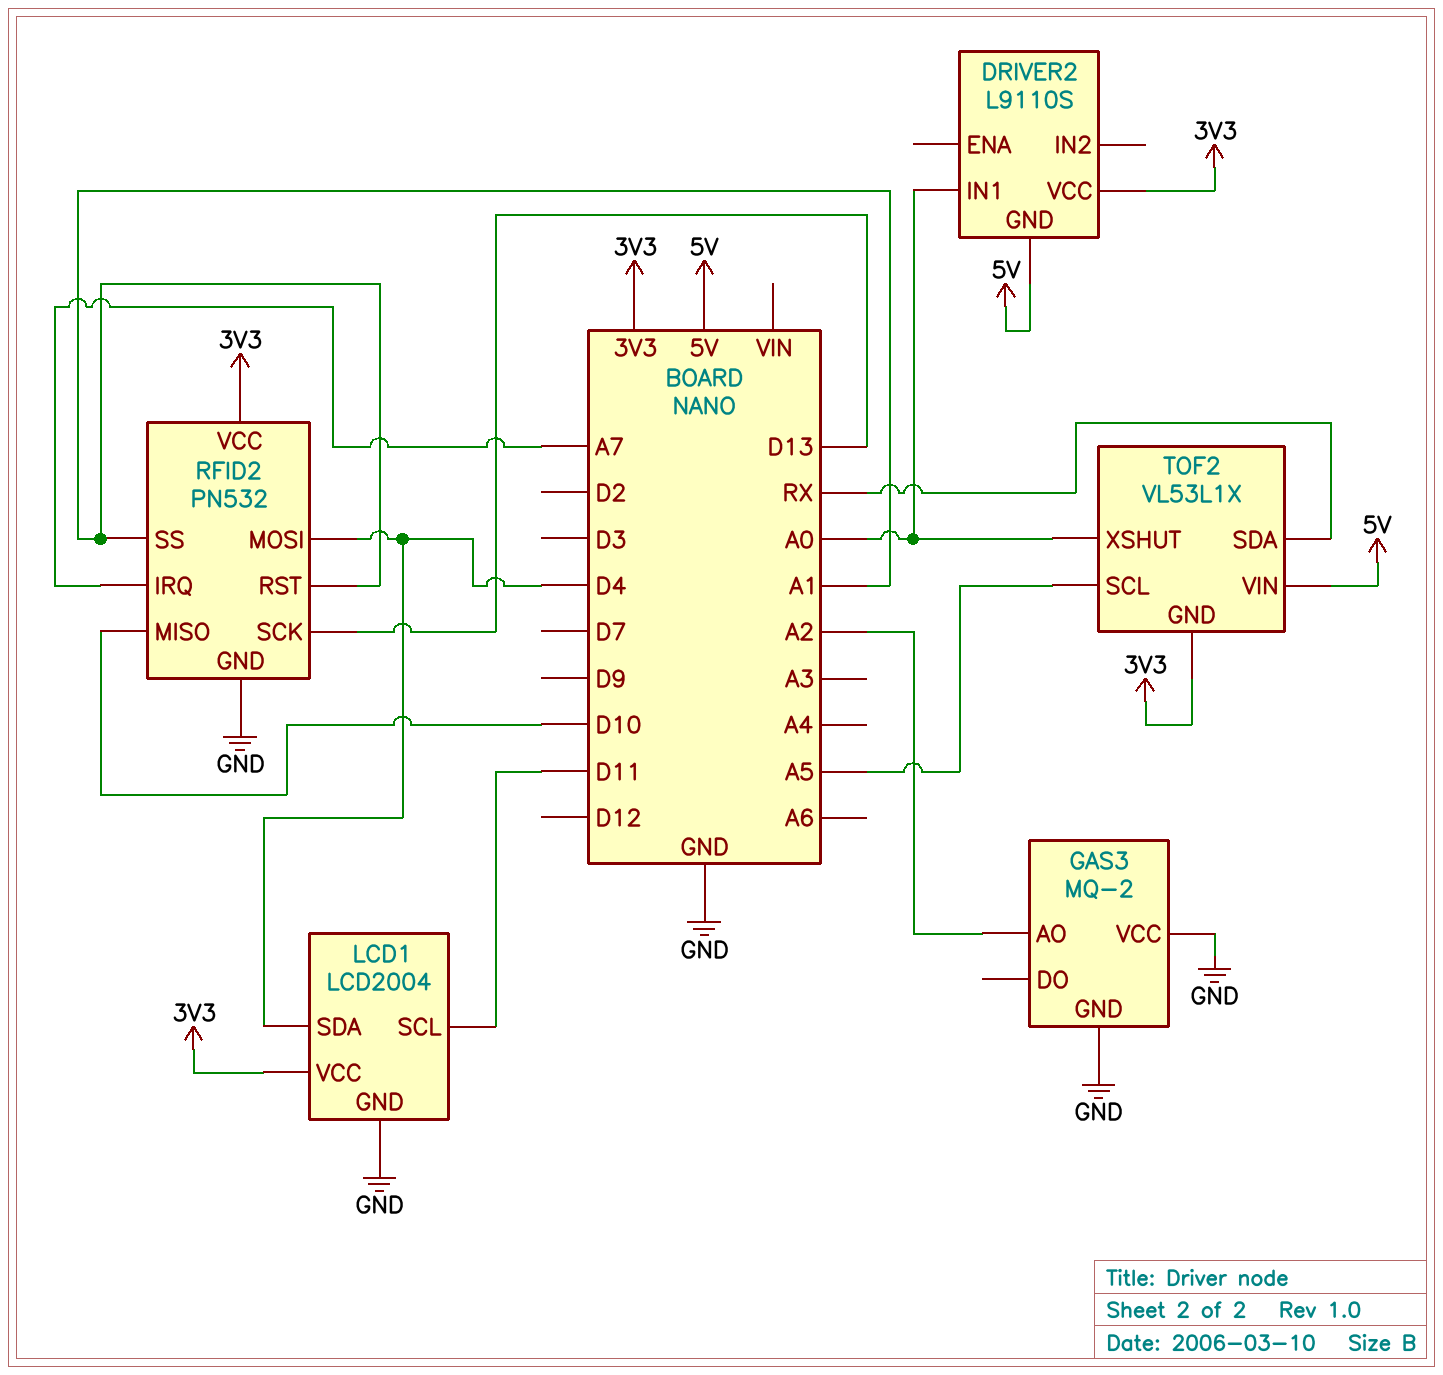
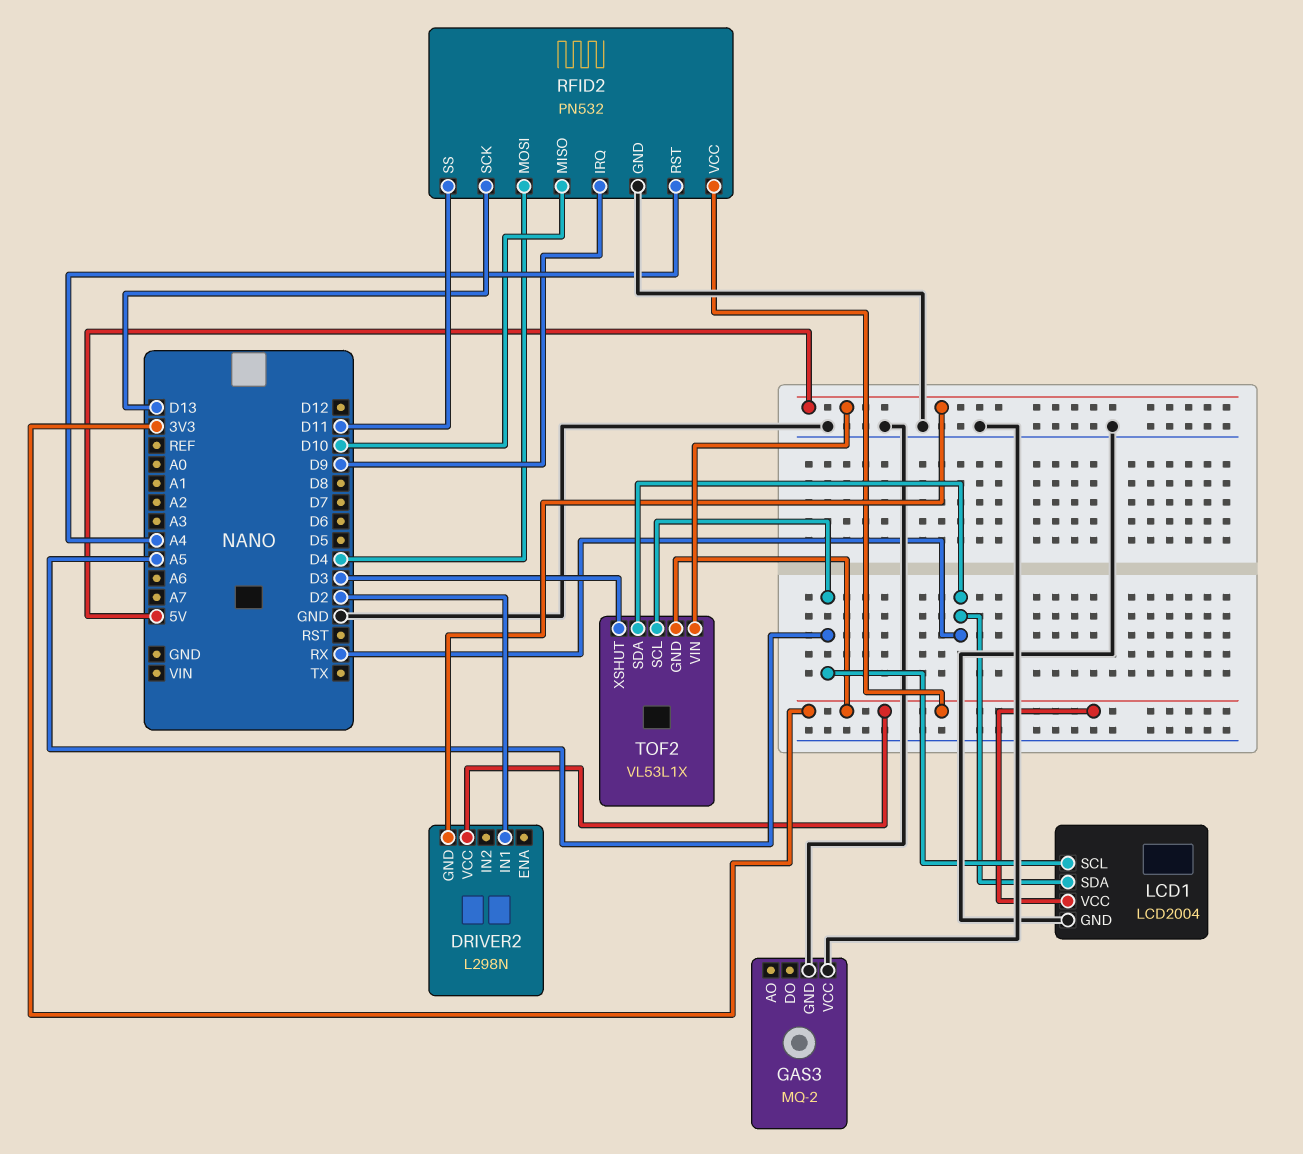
DRIVER2: L9110S -> L298N
DRIVER2 pin IN1: A0 -> D2
GAS3 pin AO: A2 -> none
LCD1 pin SCL: D11 -> A5
LCD1 pin SDA: D4 -> RX
RFID2 pin IRQ: A7 -> D9
RFID2 pin RST: A1 -> A4
RFID2 pin SS: A1 -> D11
TOF2 pin XSHUT: A0 -> D3

